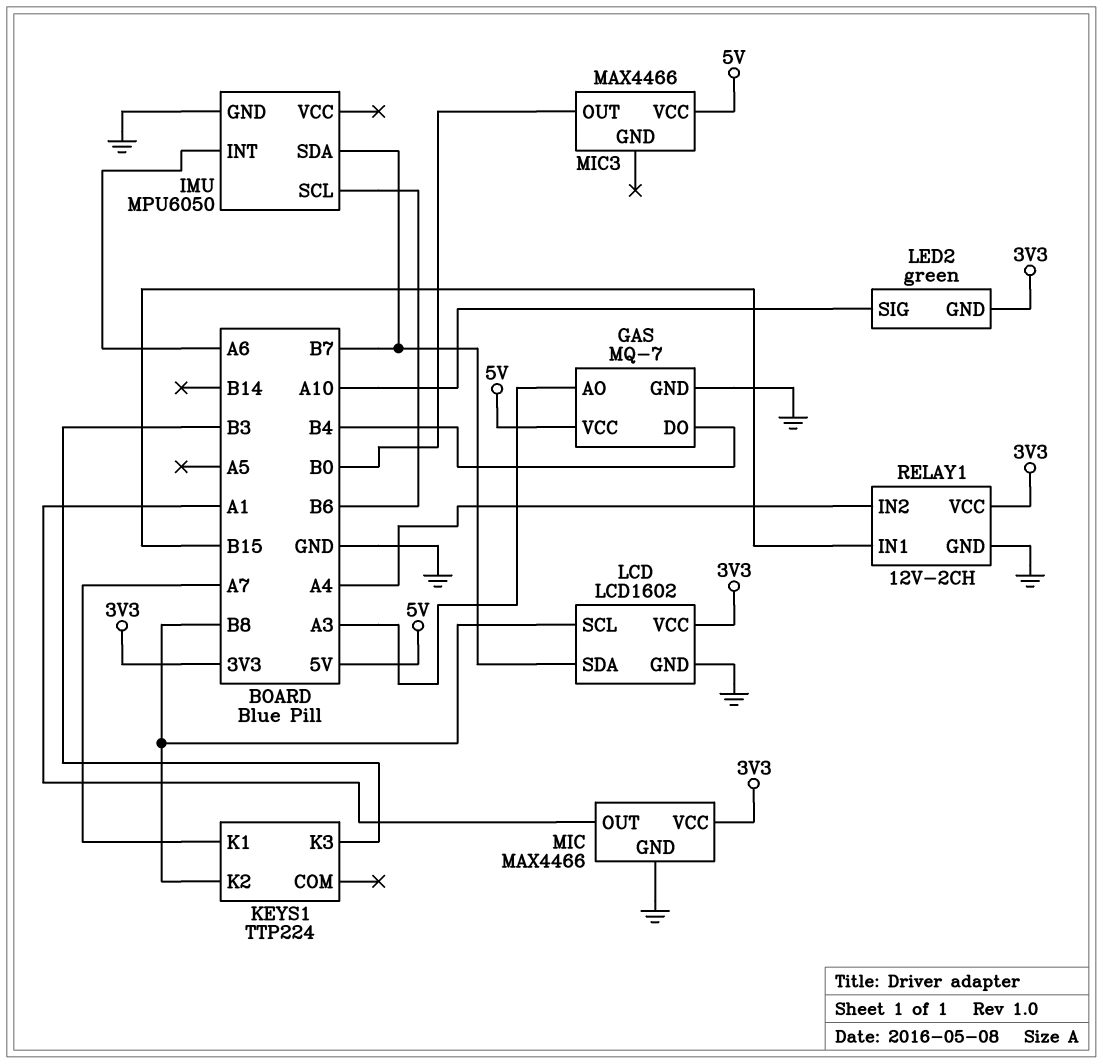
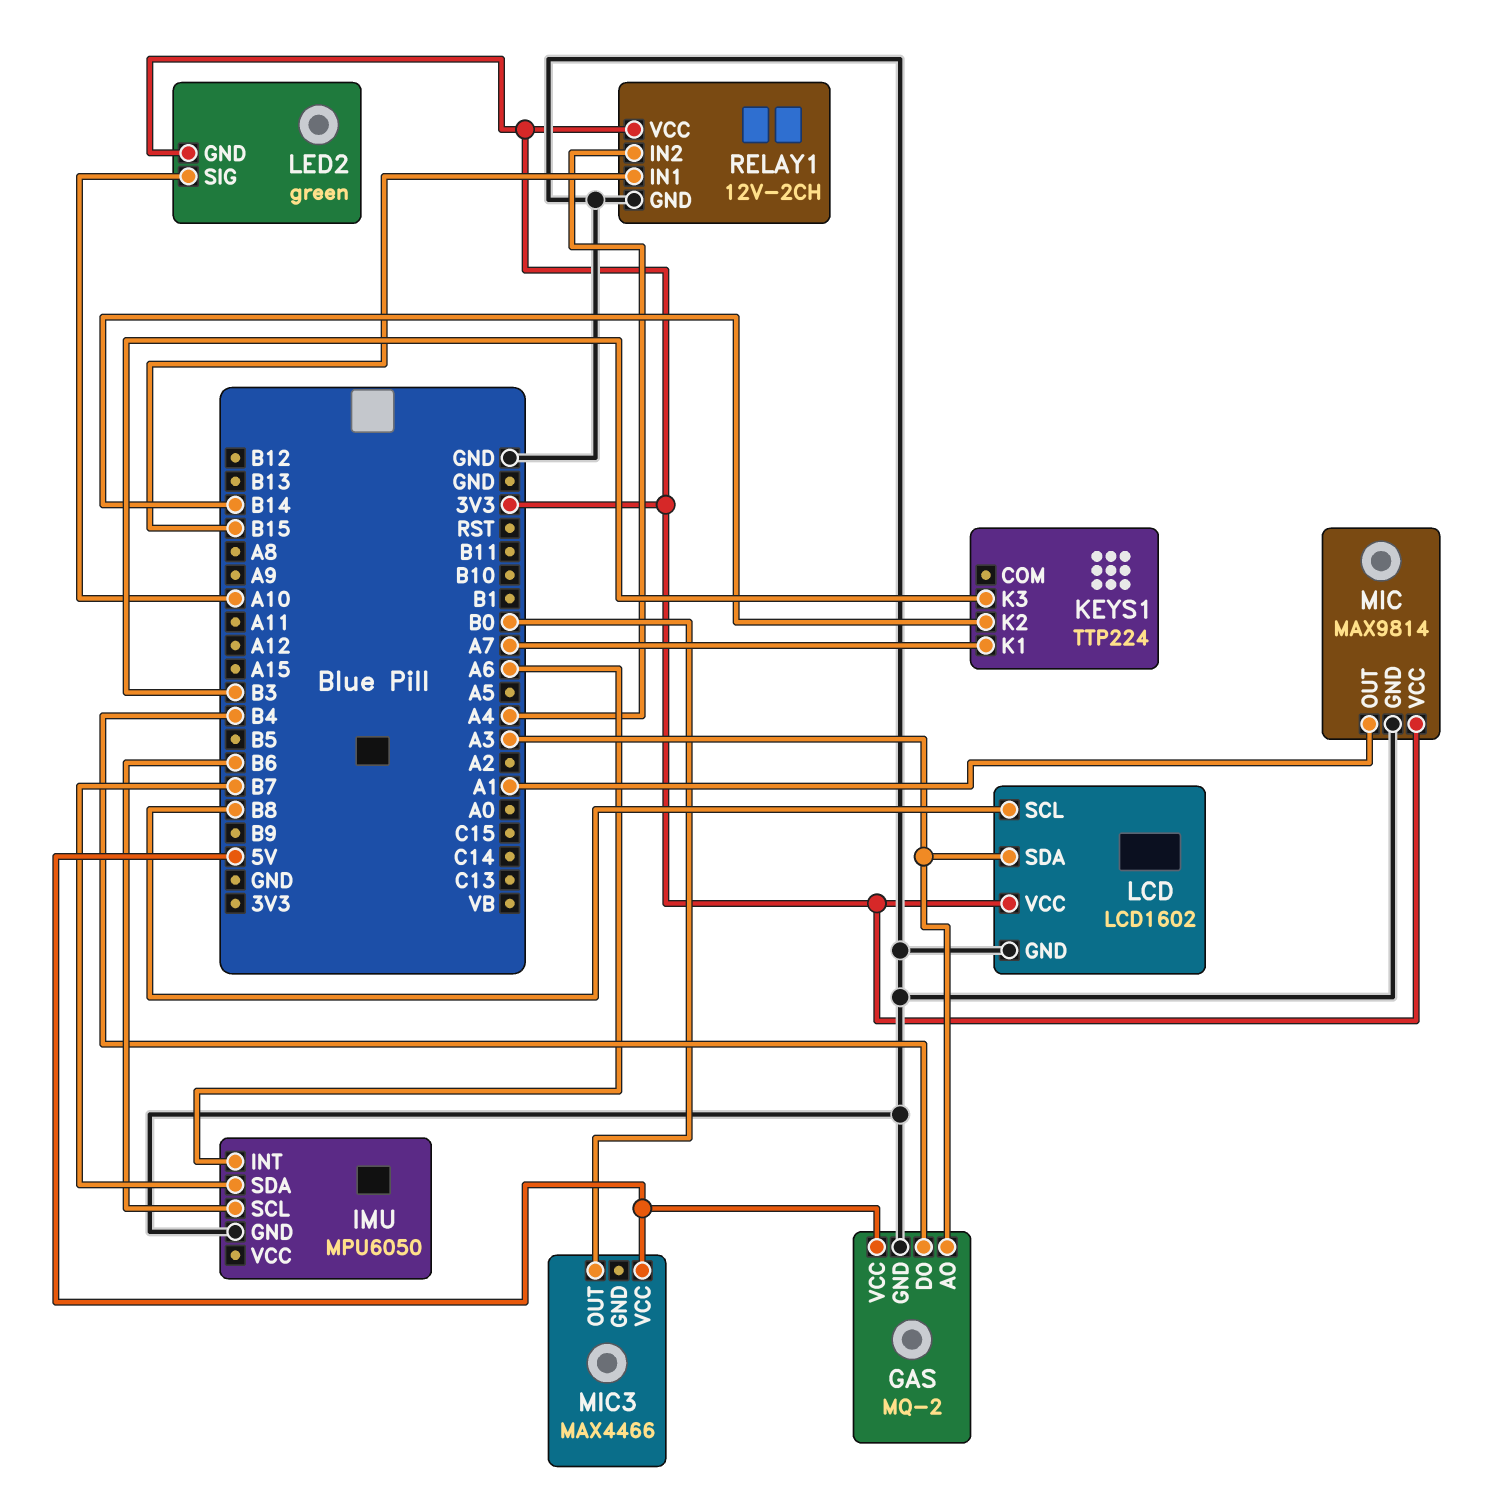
GAS: MQ-7 -> MQ-2
KEYS1 pin K2: B8 -> B14
LCD pin SDA: B7 -> A3
MIC: MAX4466 -> MAX9814

